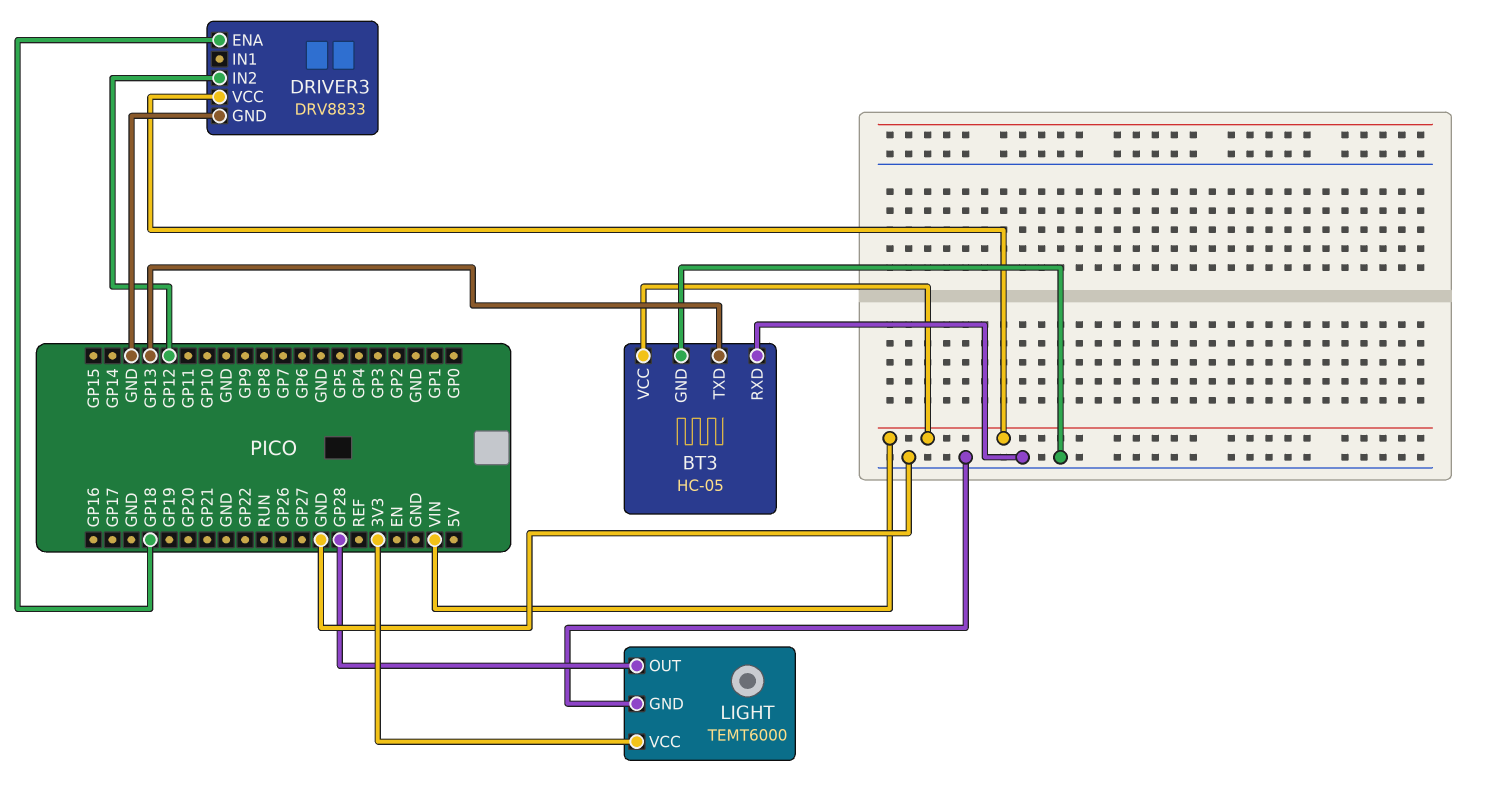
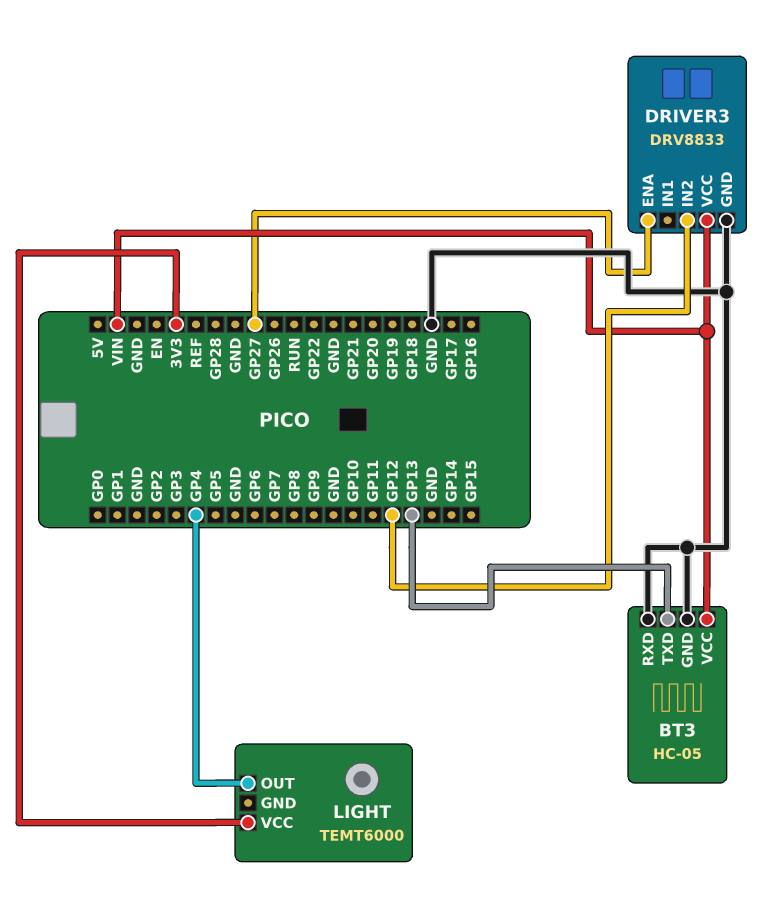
DRIVER3 pin ENA: GP18 -> GP27
LIGHT pin GND: GND -> none
LIGHT pin OUT: GP28 -> GP4

